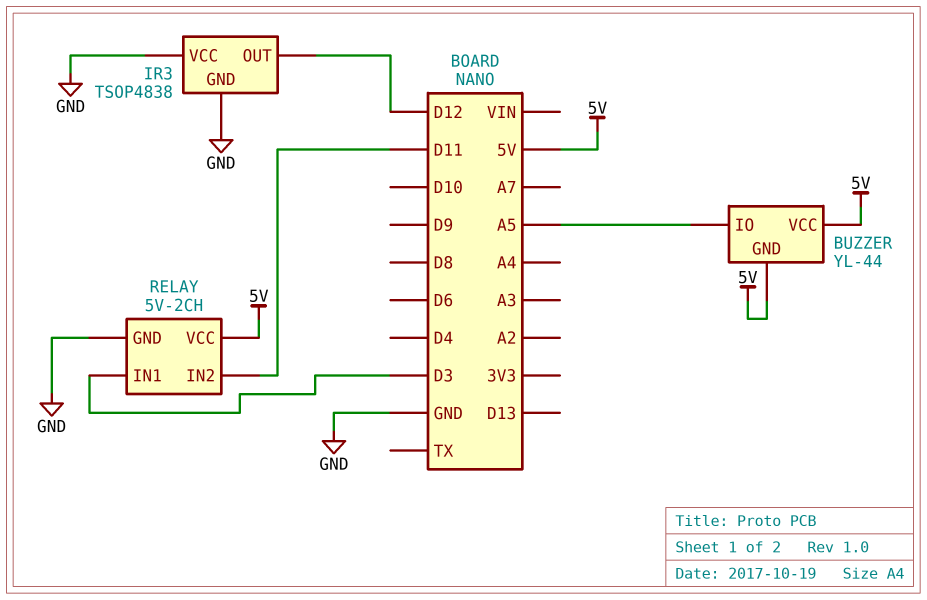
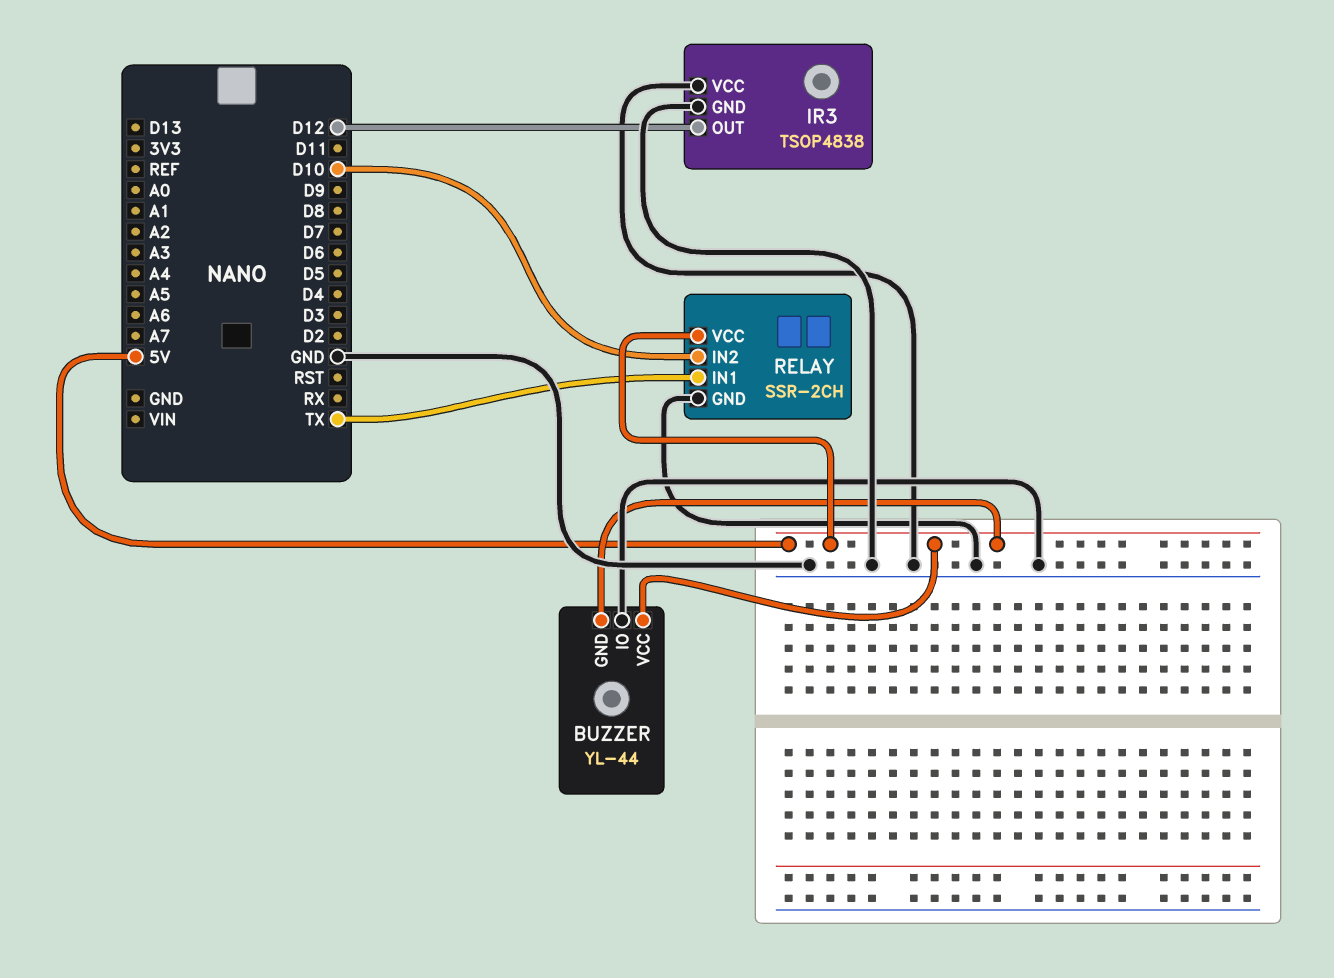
BUZZER pin IO: A5 -> GND
RELAY: 5V-2CH -> SSR-2CH
RELAY pin IN1: D3 -> TX
RELAY pin IN2: D11 -> D10

